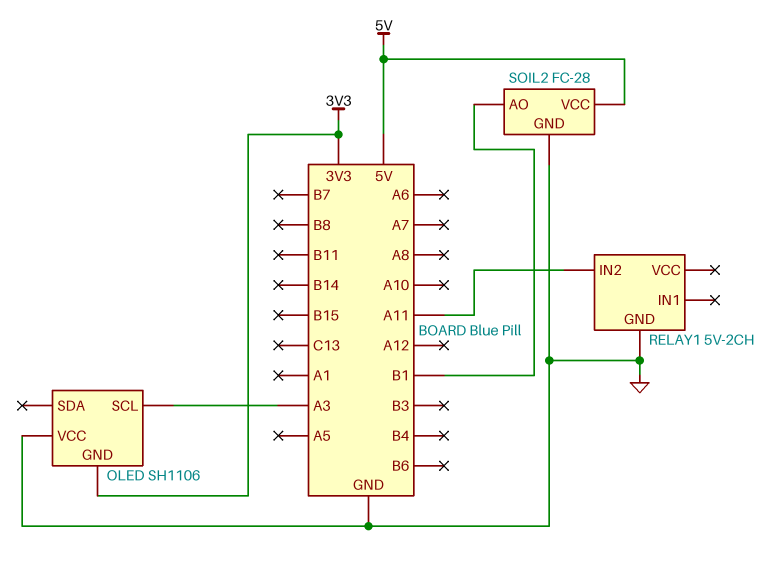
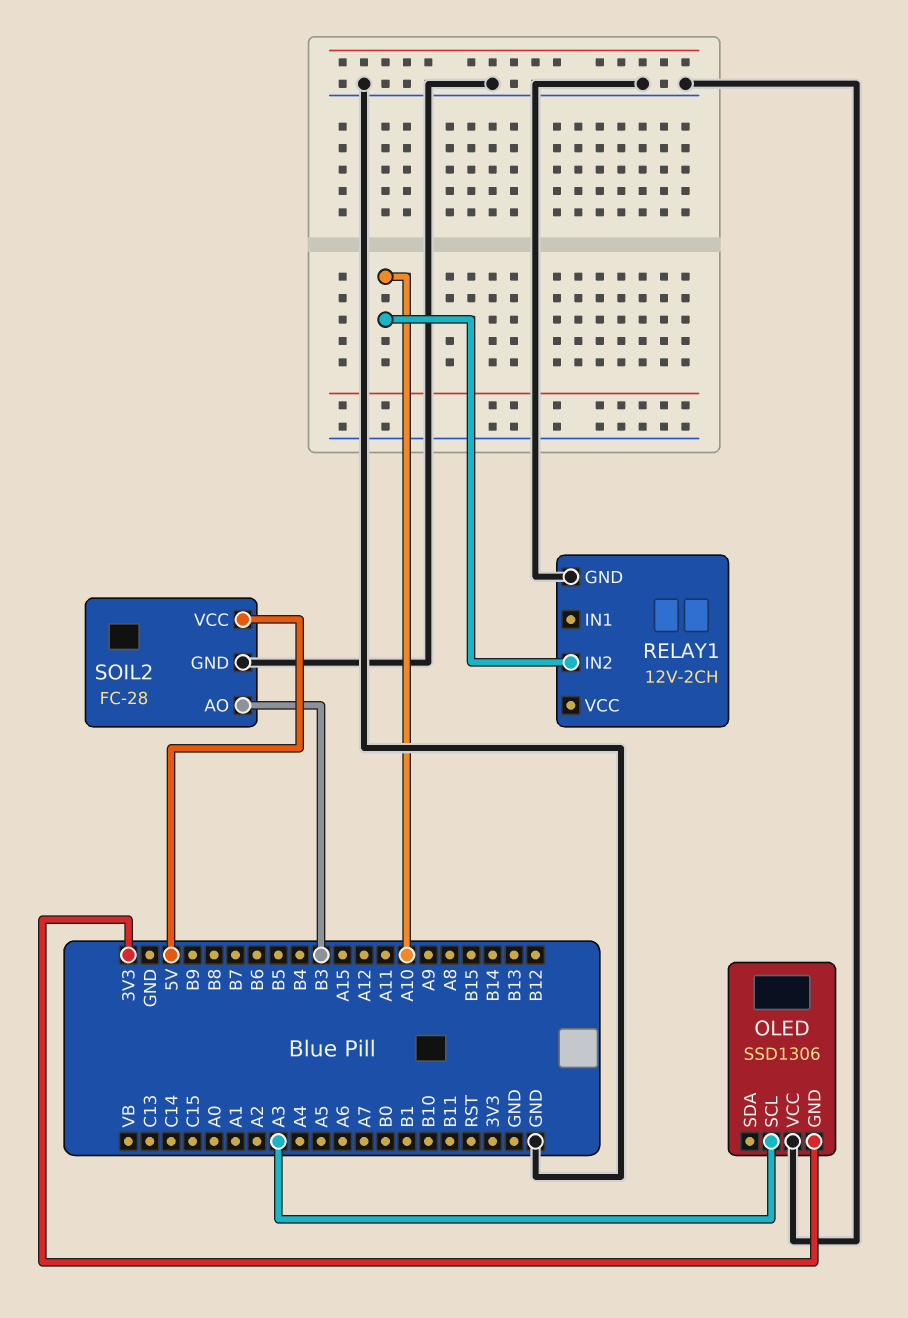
OLED: SH1106 -> SSD1306
RELAY1: 5V-2CH -> 12V-2CH
RELAY1 pin IN2: A11 -> A10
SOIL2 pin AO: B1 -> B3

